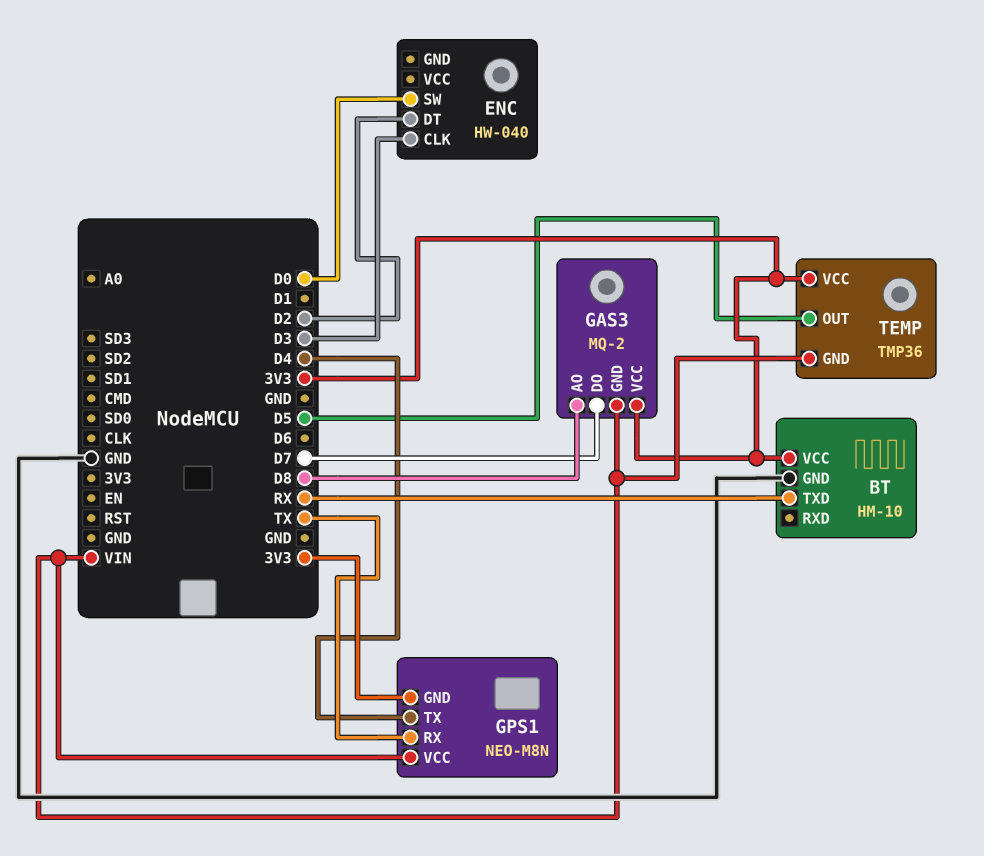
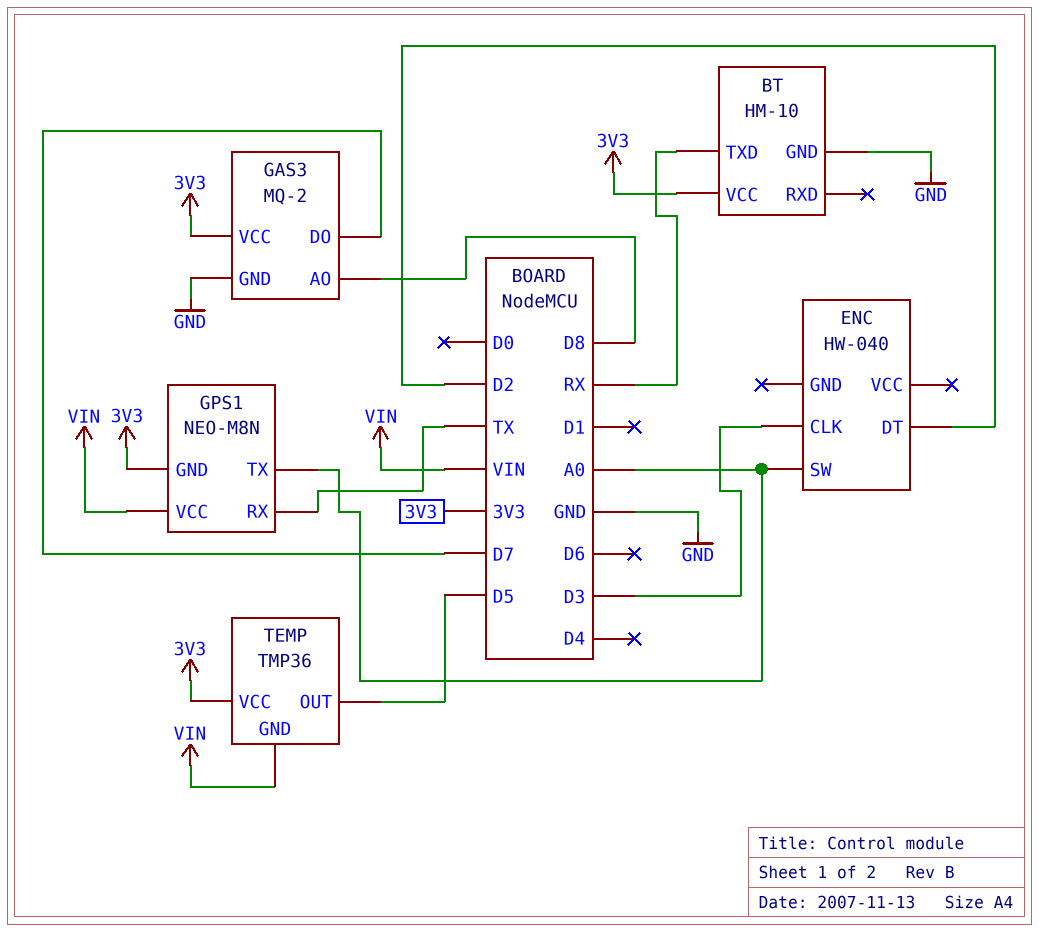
ENC pin SW: D0 -> A0
GAS3 pin GND: VIN -> GND
GPS1 pin TX: D4 -> A0

